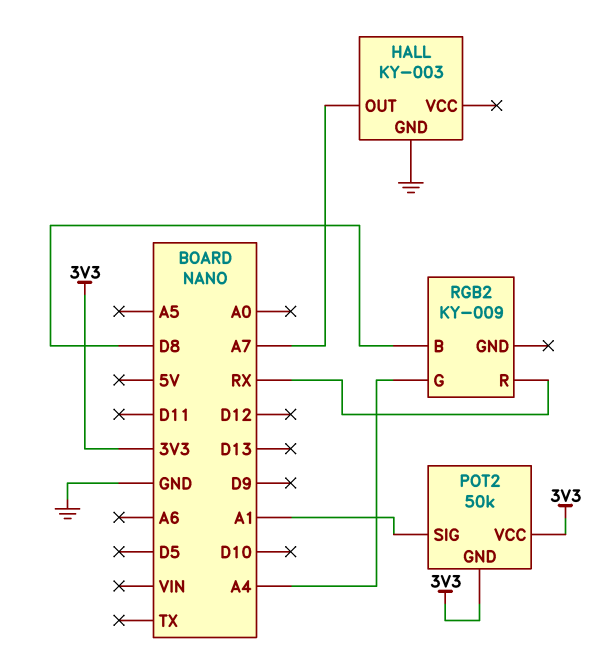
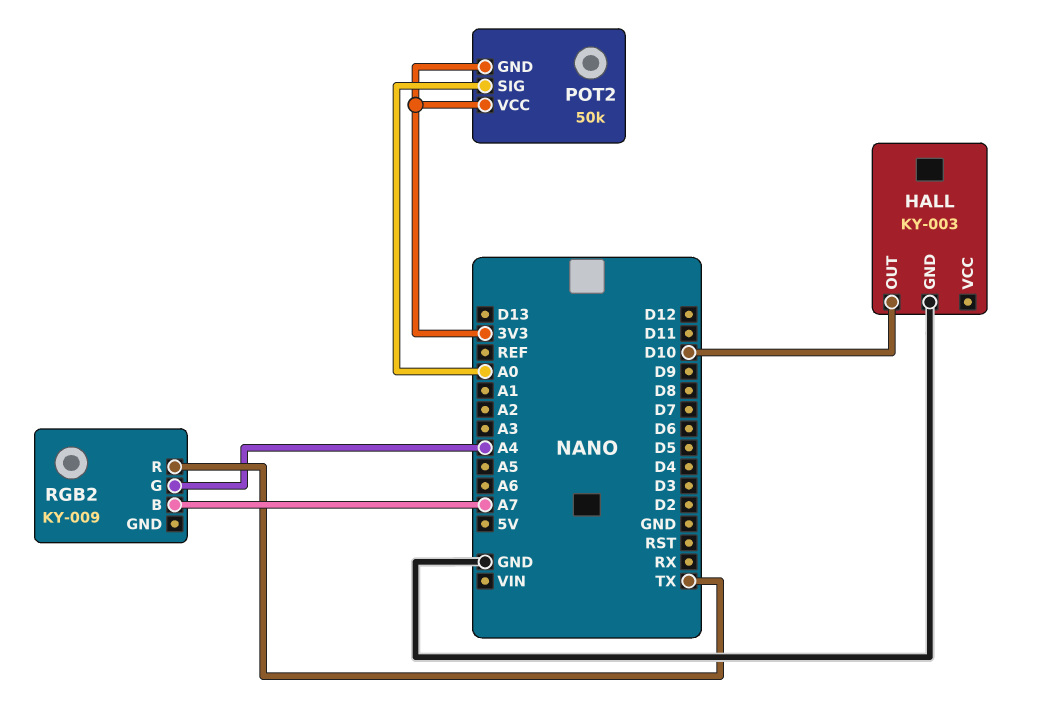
HALL pin OUT: A7 -> D10
POT2 pin SIG: A1 -> A0
RGB2 pin B: D8 -> A7
RGB2 pin R: RX -> TX

